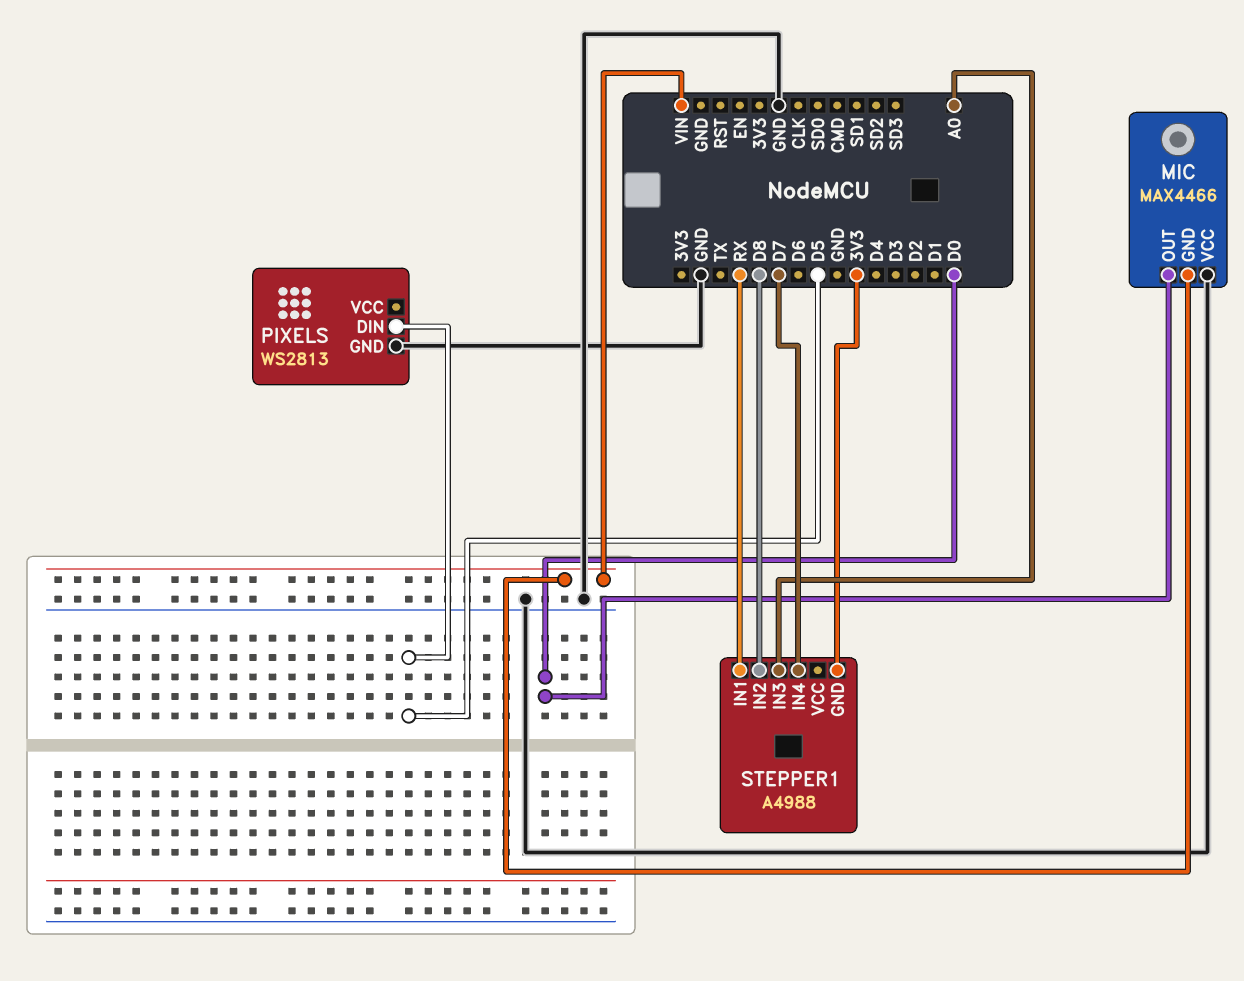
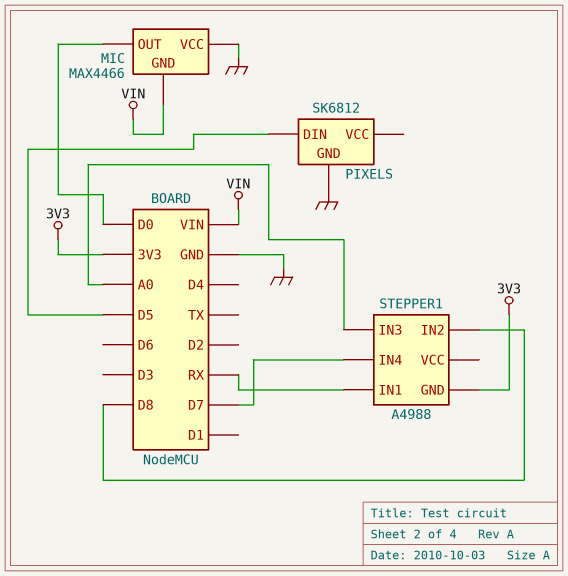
PIXELS: WS2813 -> SK6812

